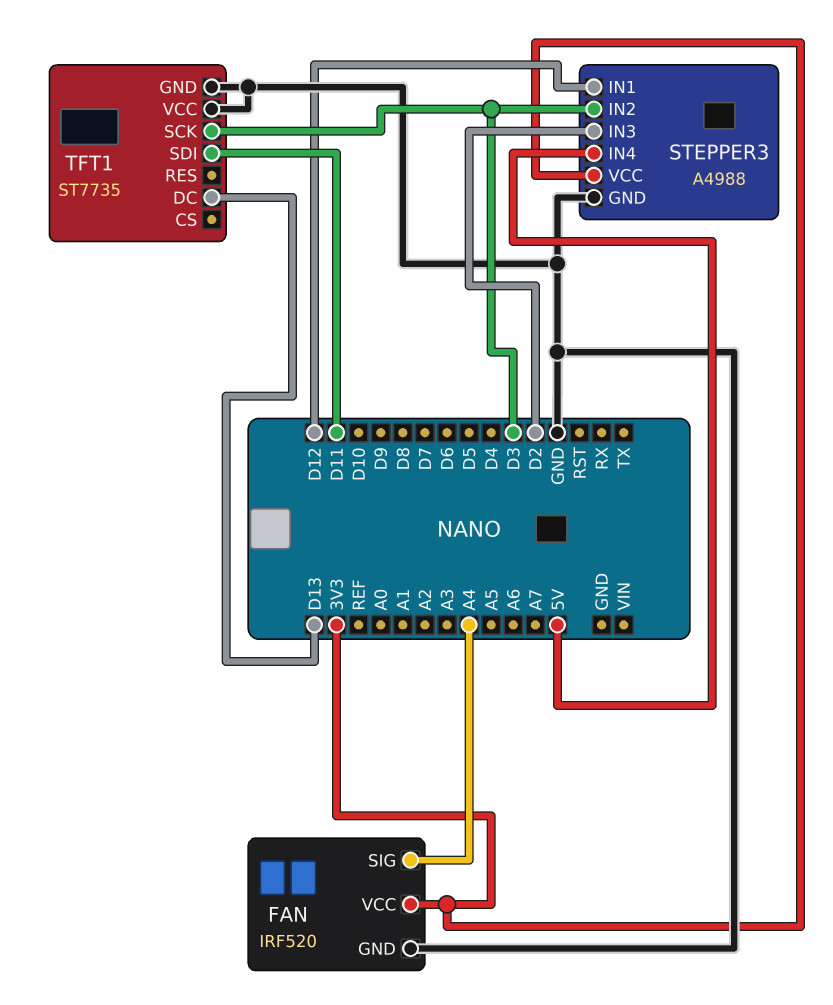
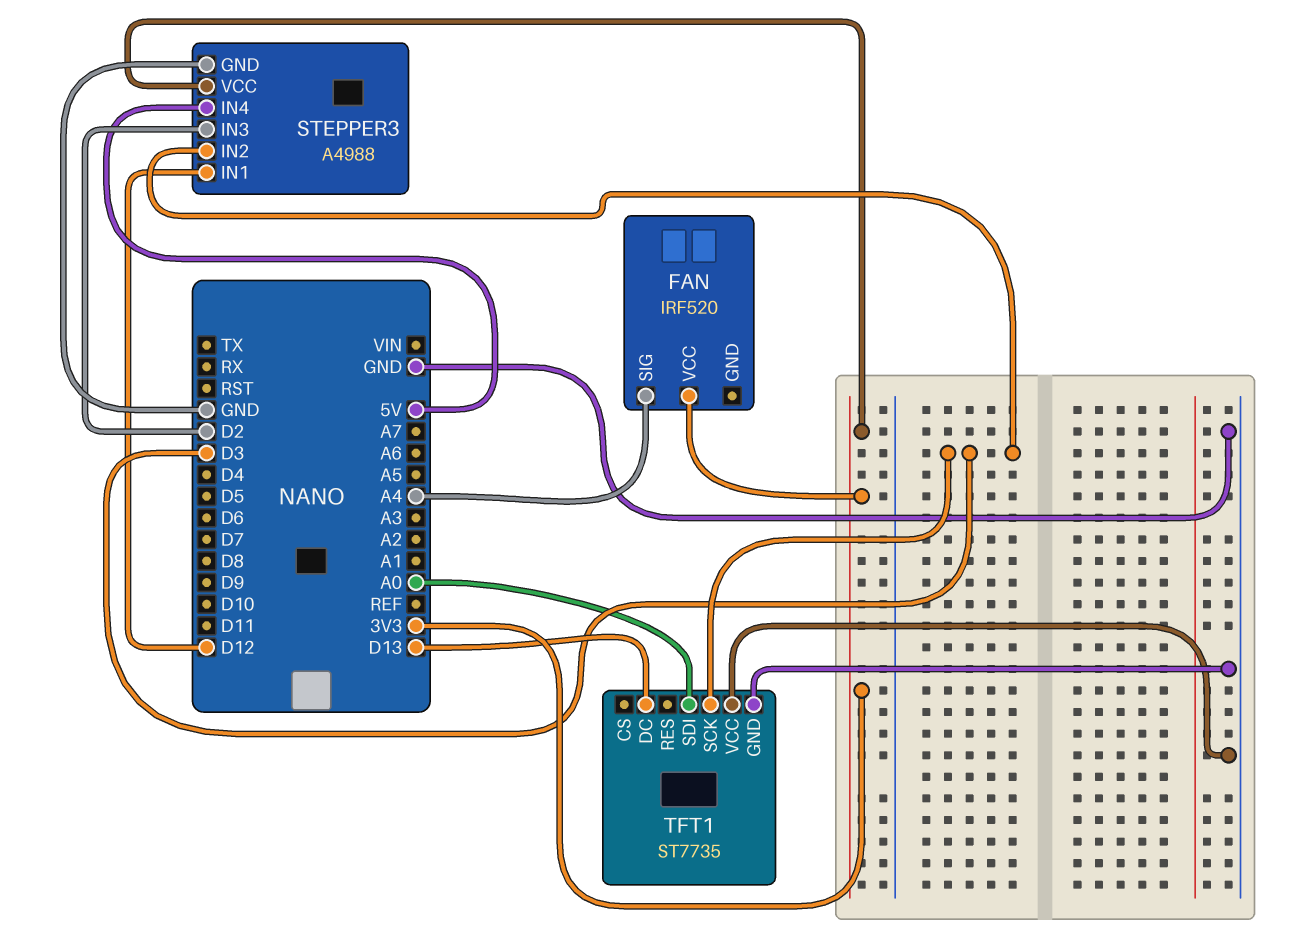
FAN pin GND: GND -> none
TFT1 pin SDI: D11 -> A0

